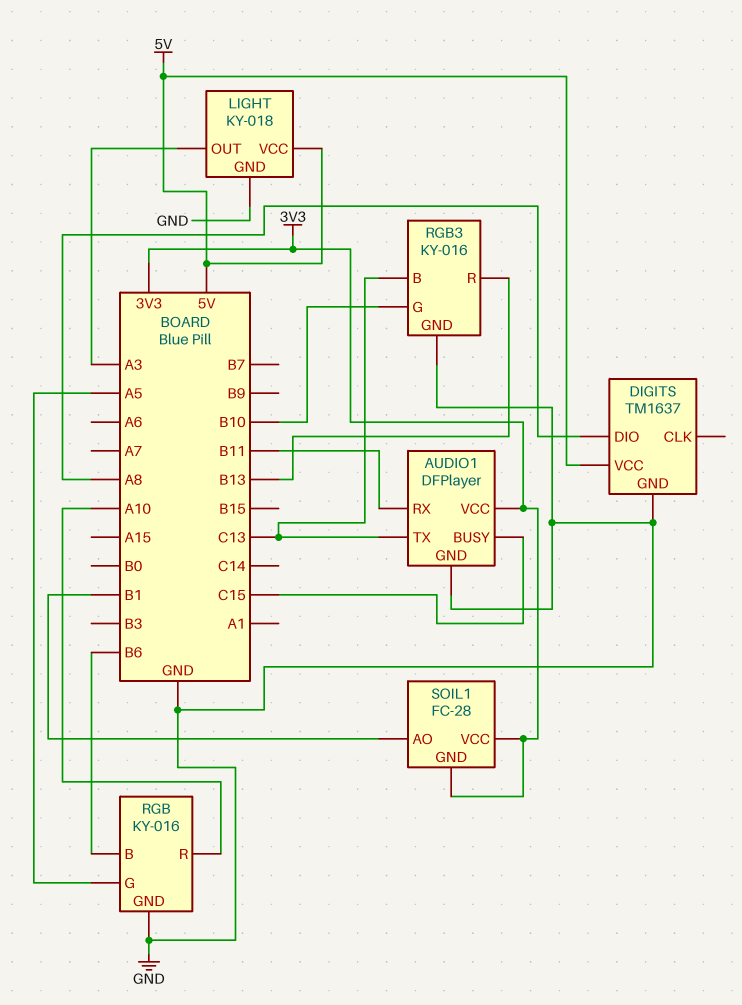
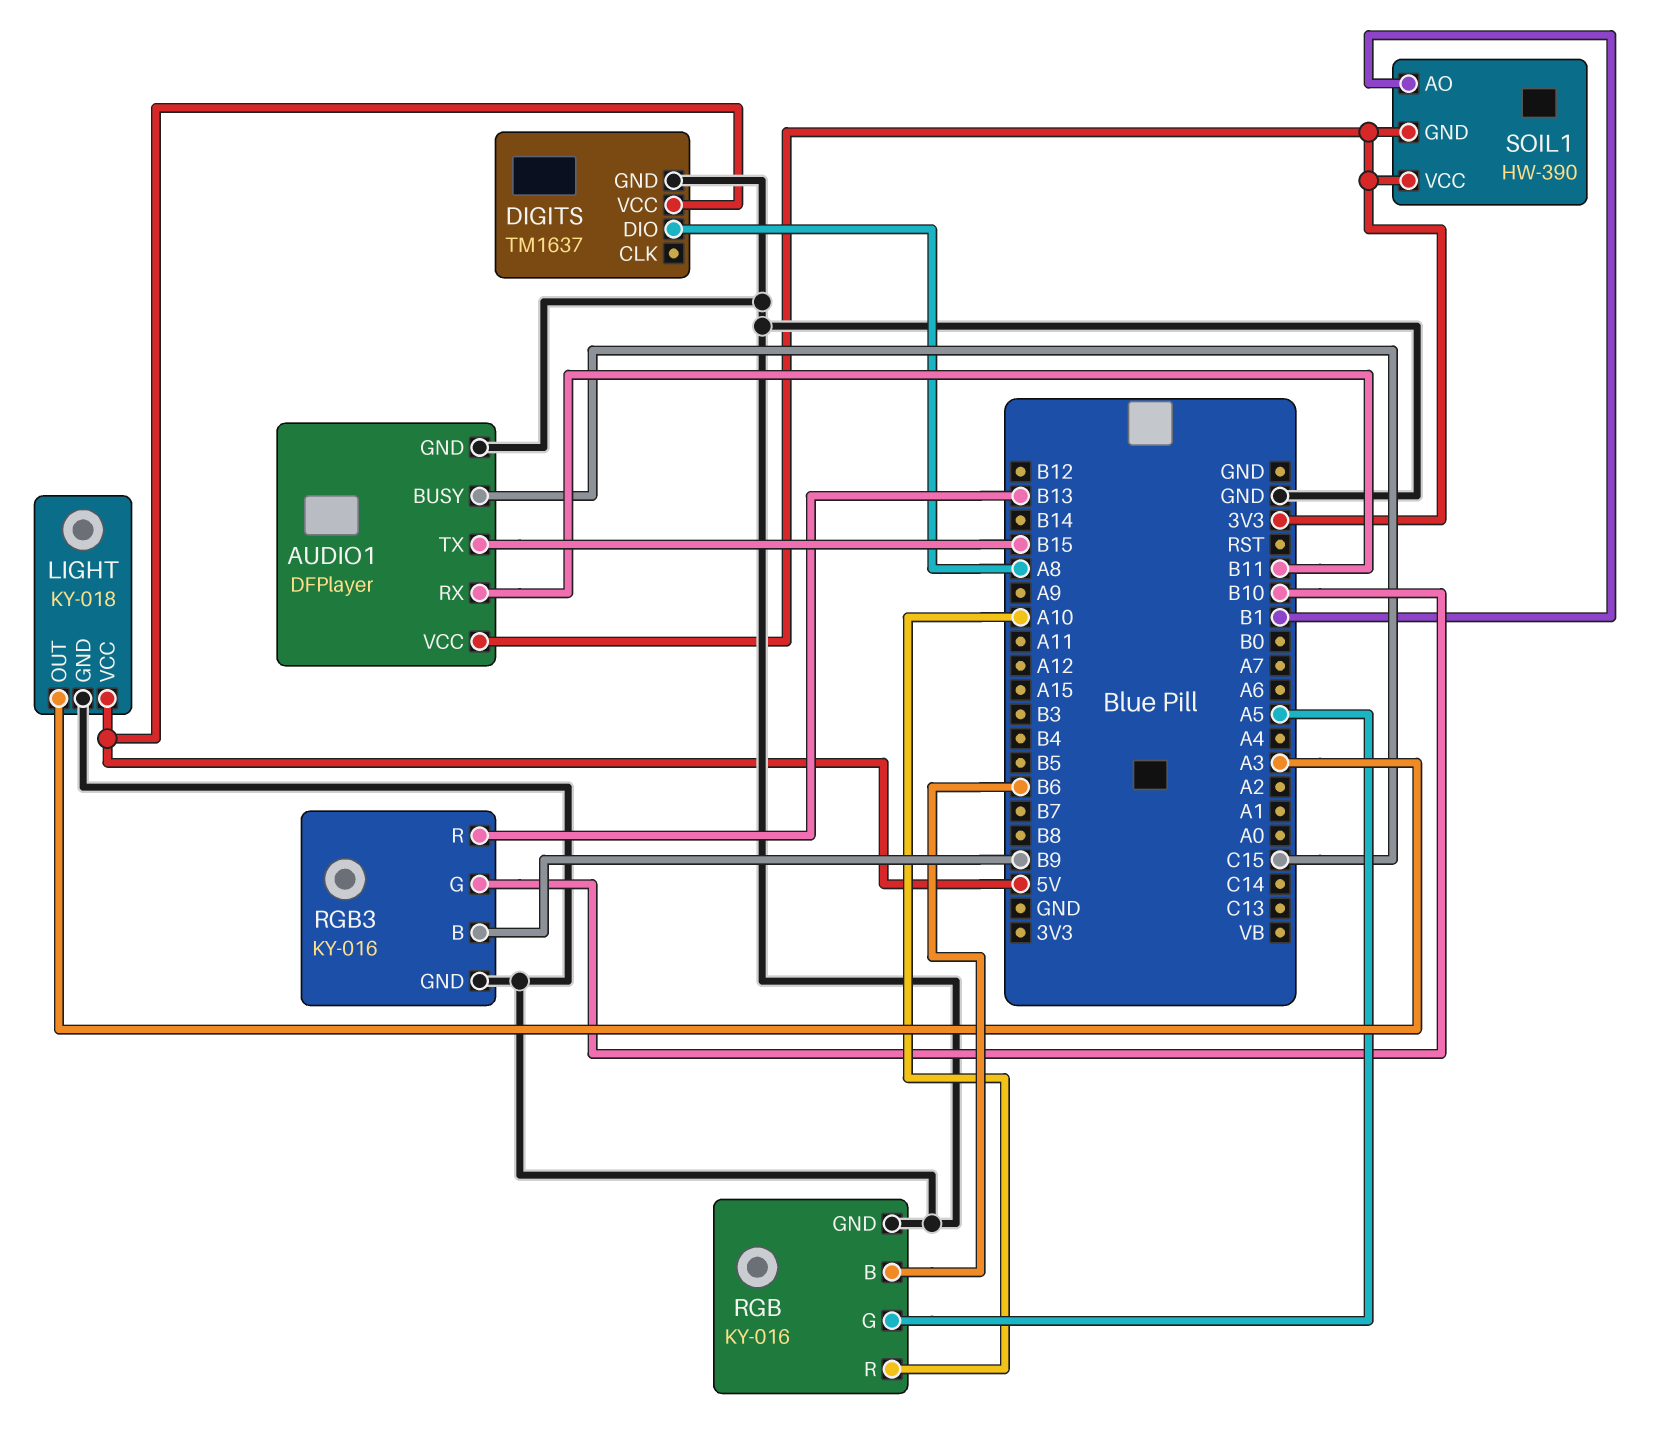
AUDIO1 pin TX: C13 -> B15
RGB3 pin B: C13 -> B9
SOIL1: FC-28 -> HW-390

